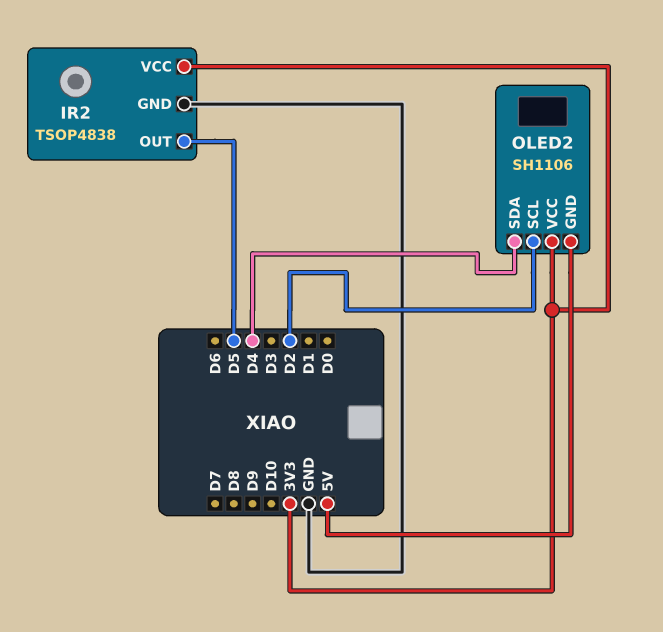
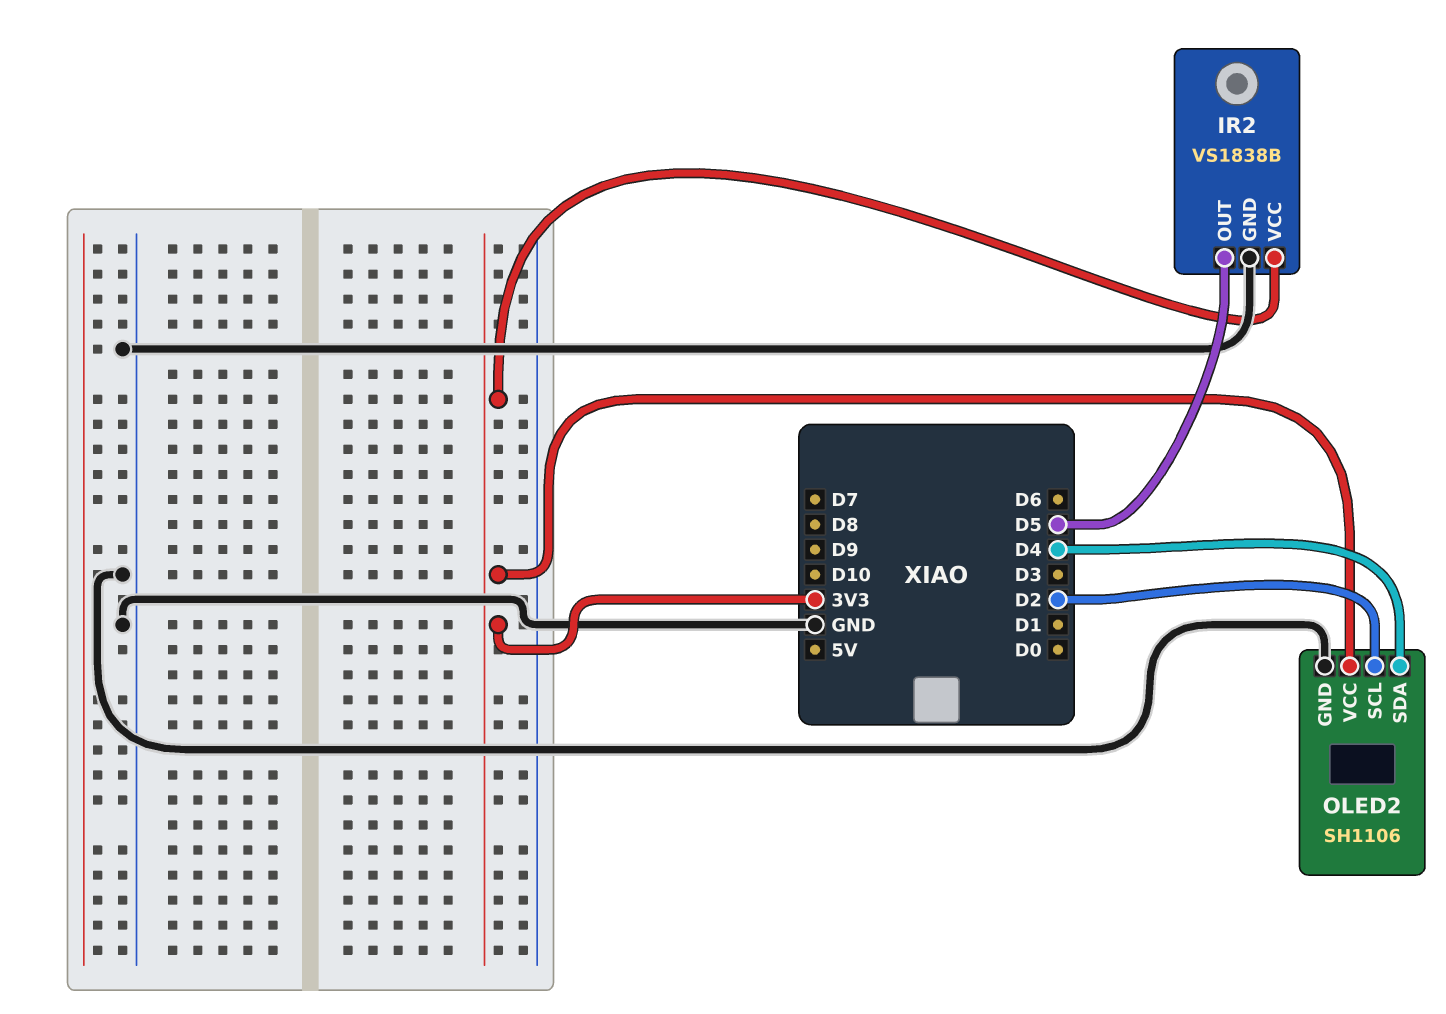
IR2: TSOP4838 -> VS1838B
OLED2 pin GND: 5V -> GND

